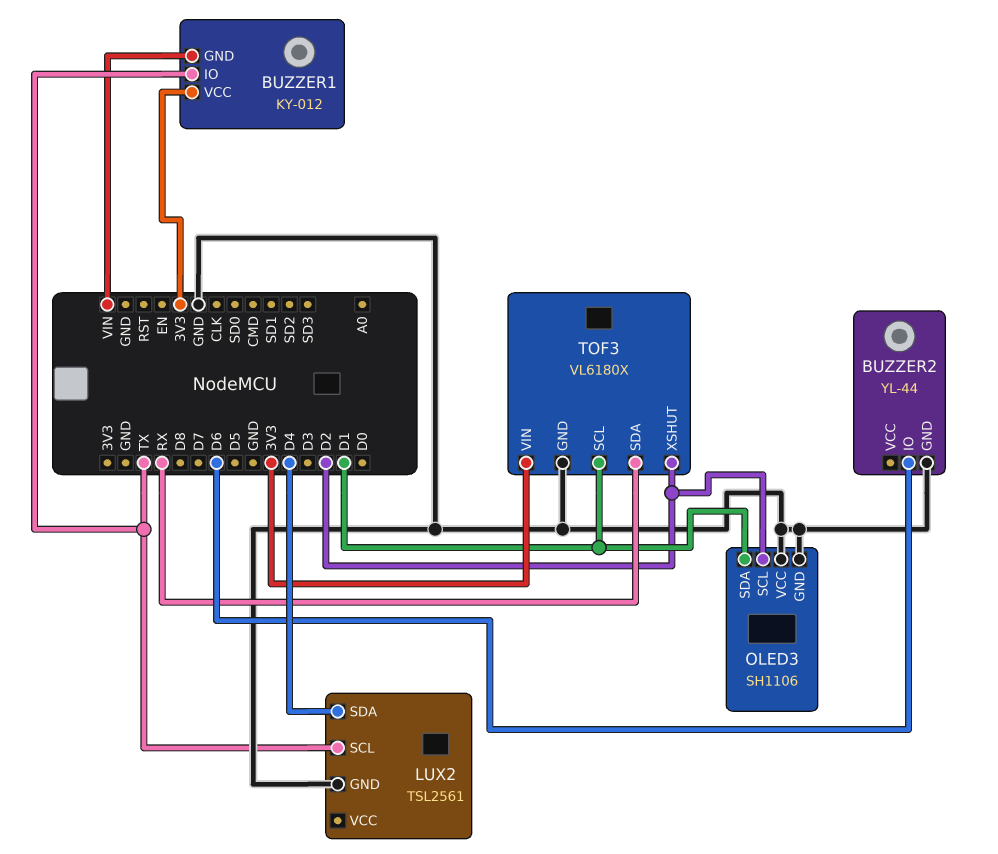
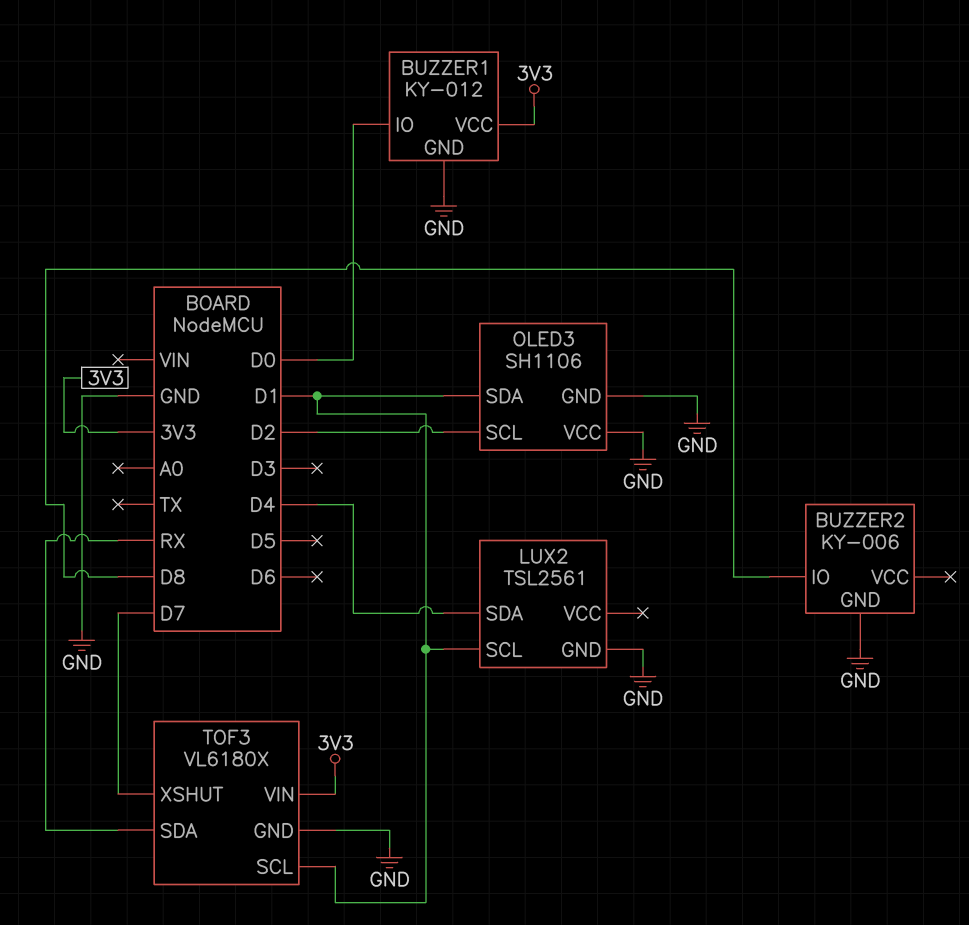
BUZZER1 pin GND: VIN -> GND
BUZZER1 pin IO: TX -> D0
BUZZER2: YL-44 -> KY-006
BUZZER2 pin IO: D6 -> D8
LUX2 pin SCL: TX -> D1
TOF3 pin XSHUT: D2 -> D7

